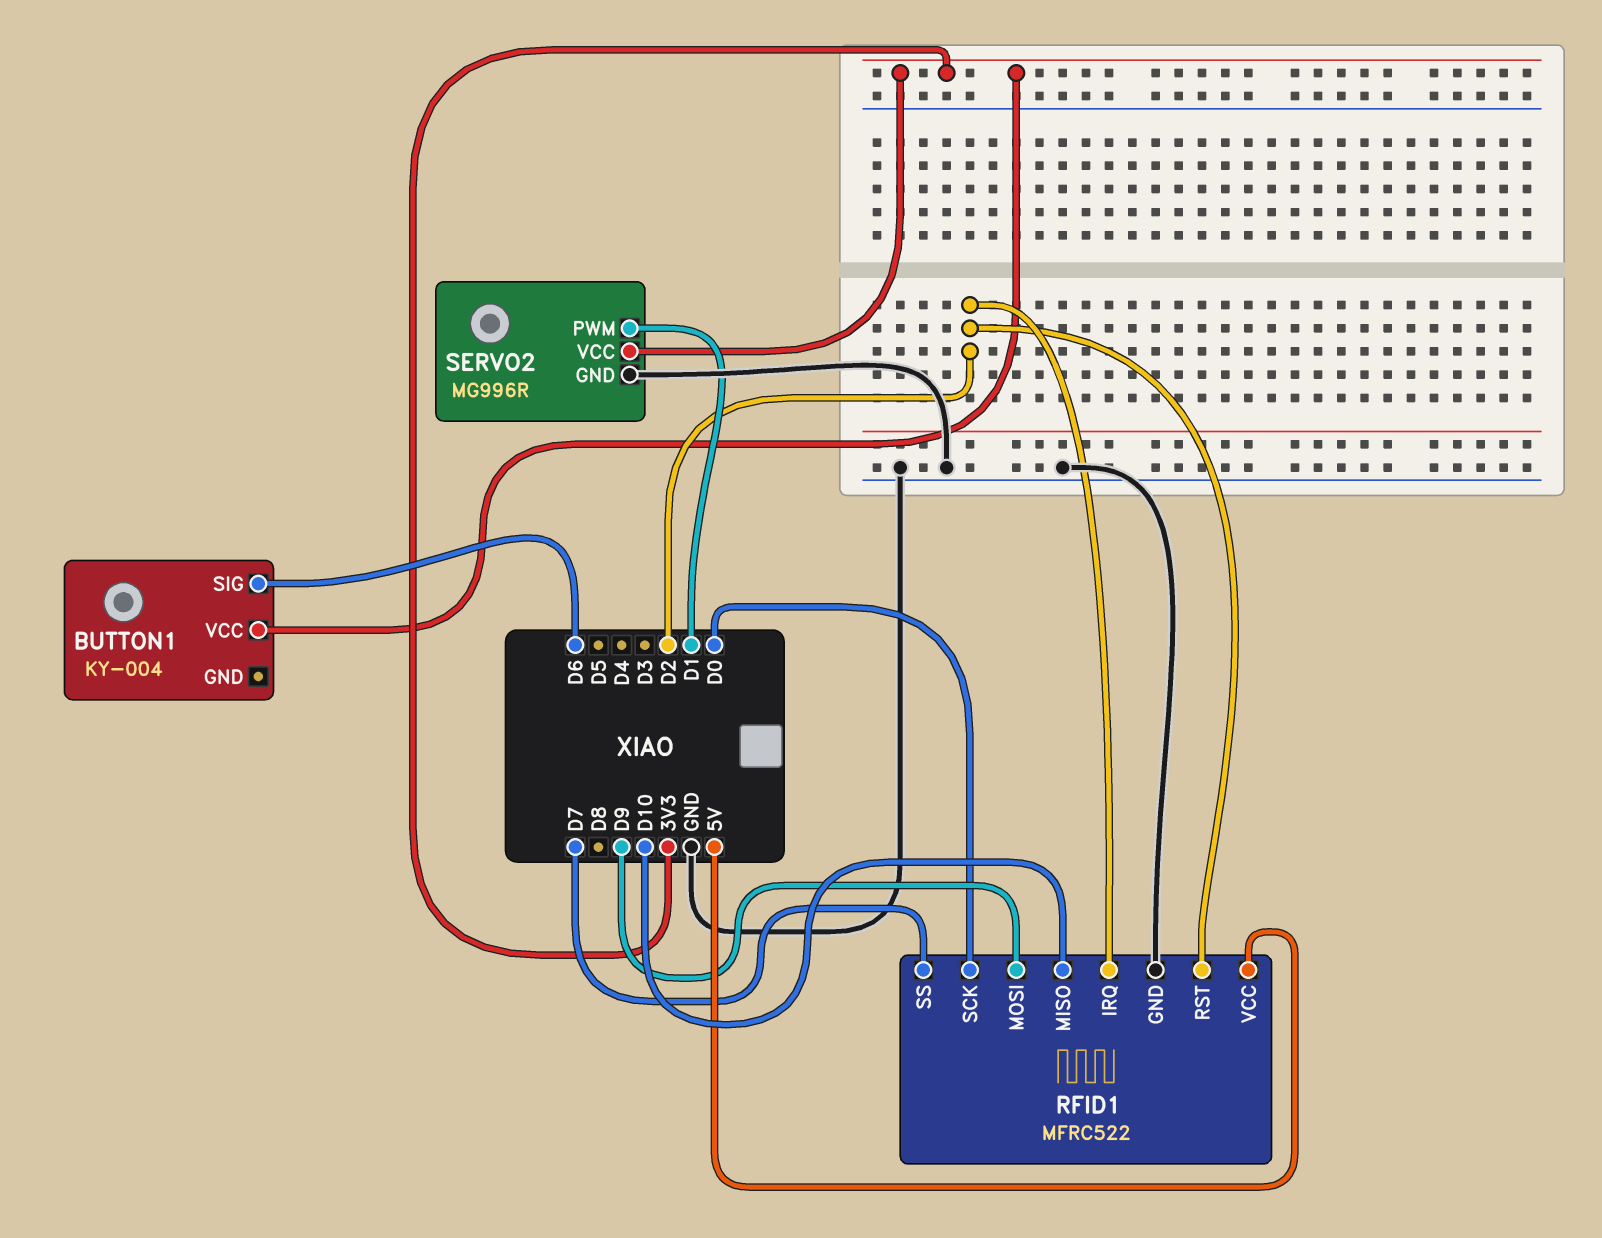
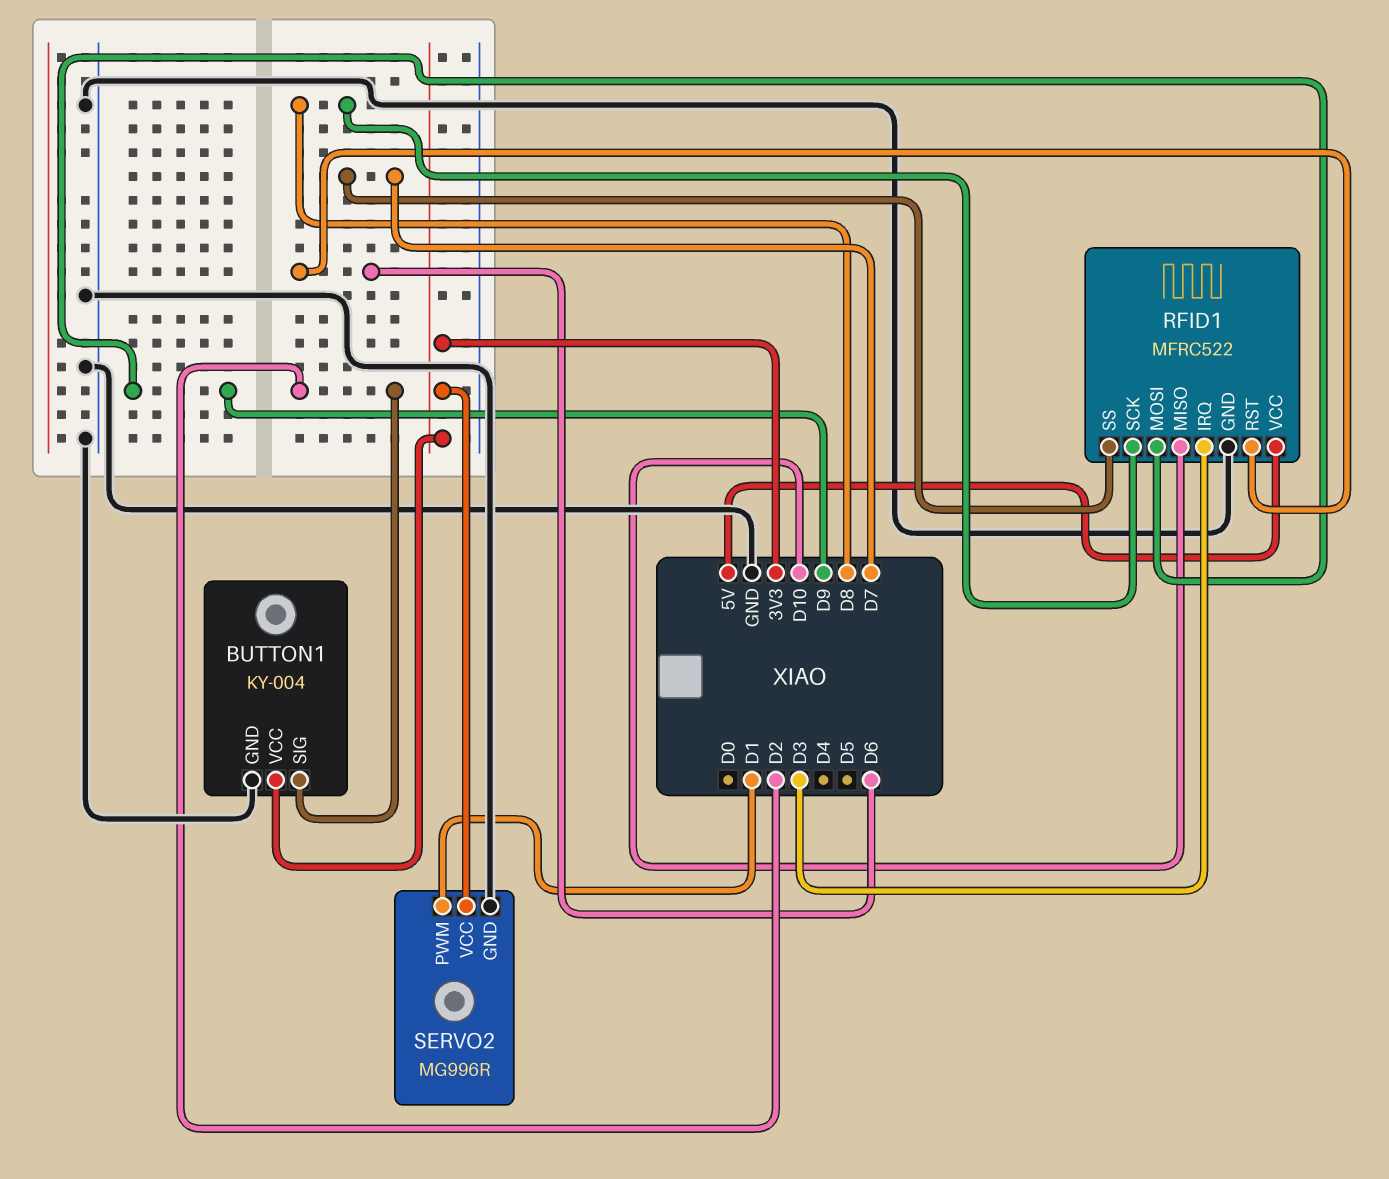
BUTTON1 pin GND: none -> GND
BUTTON1 pin SIG: D6 -> D2
RFID1 pin IRQ: D2 -> D3
RFID1 pin RST: D2 -> D6
RFID1 pin SCK: D0 -> D8

